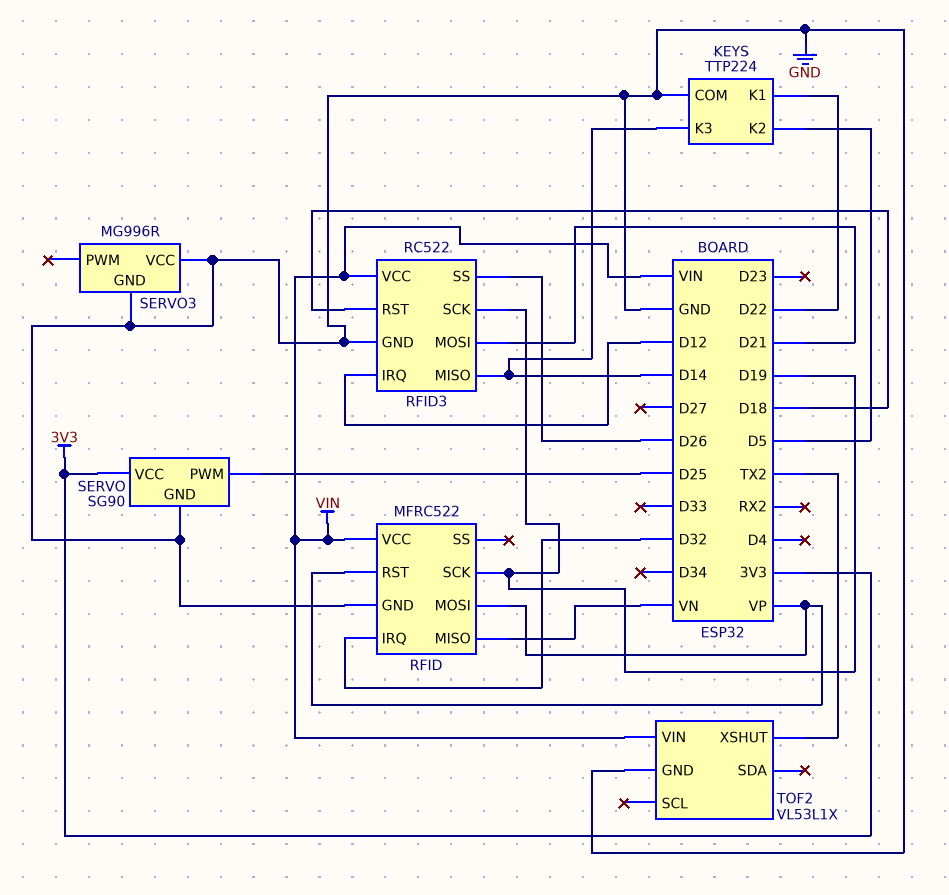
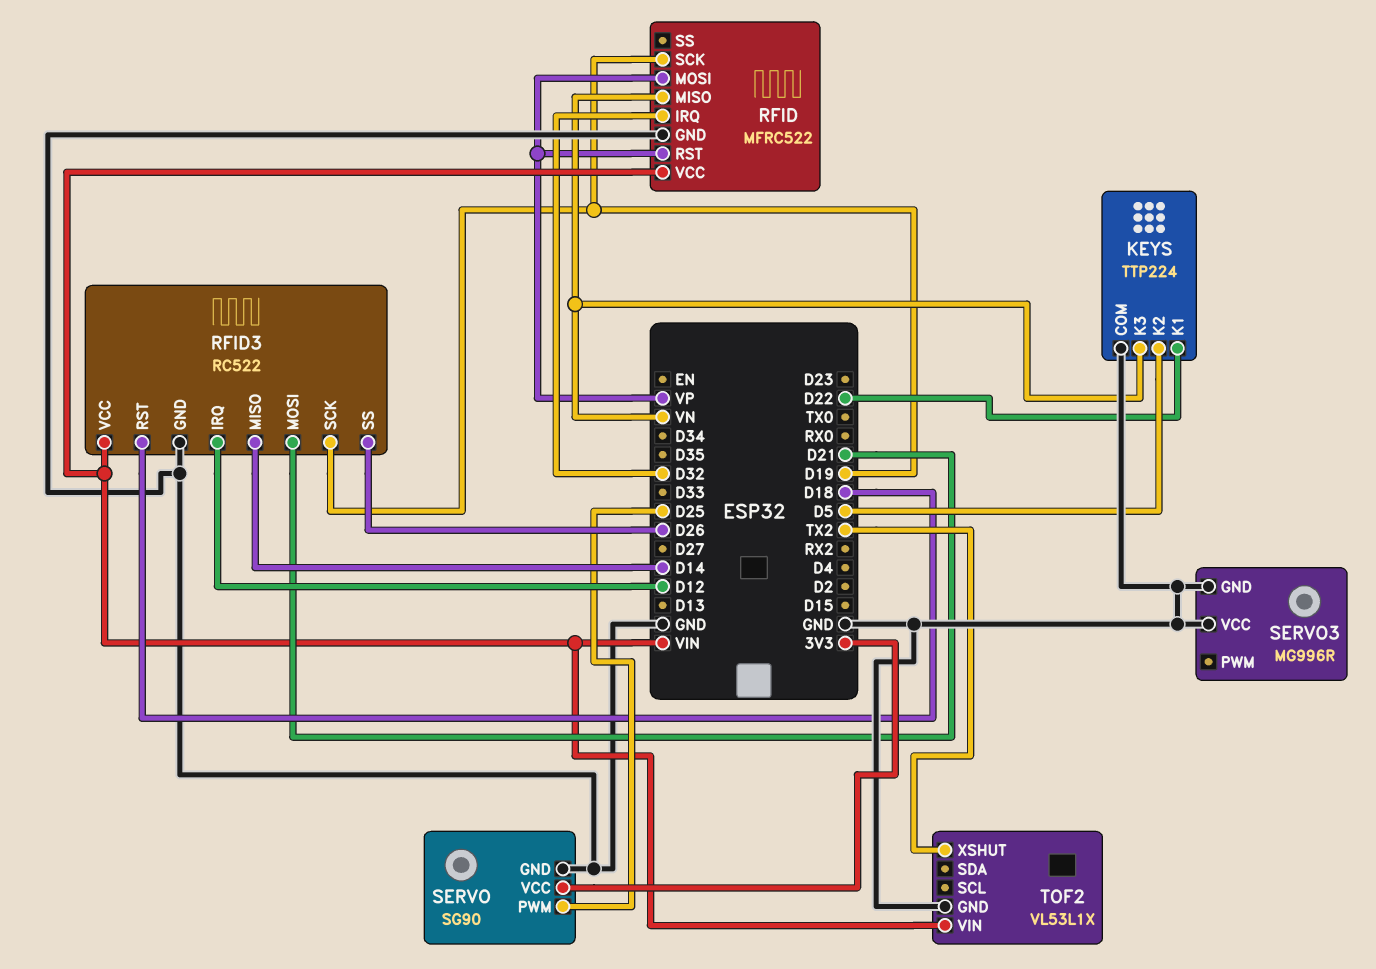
KEYS pin K3: D14 -> VN

